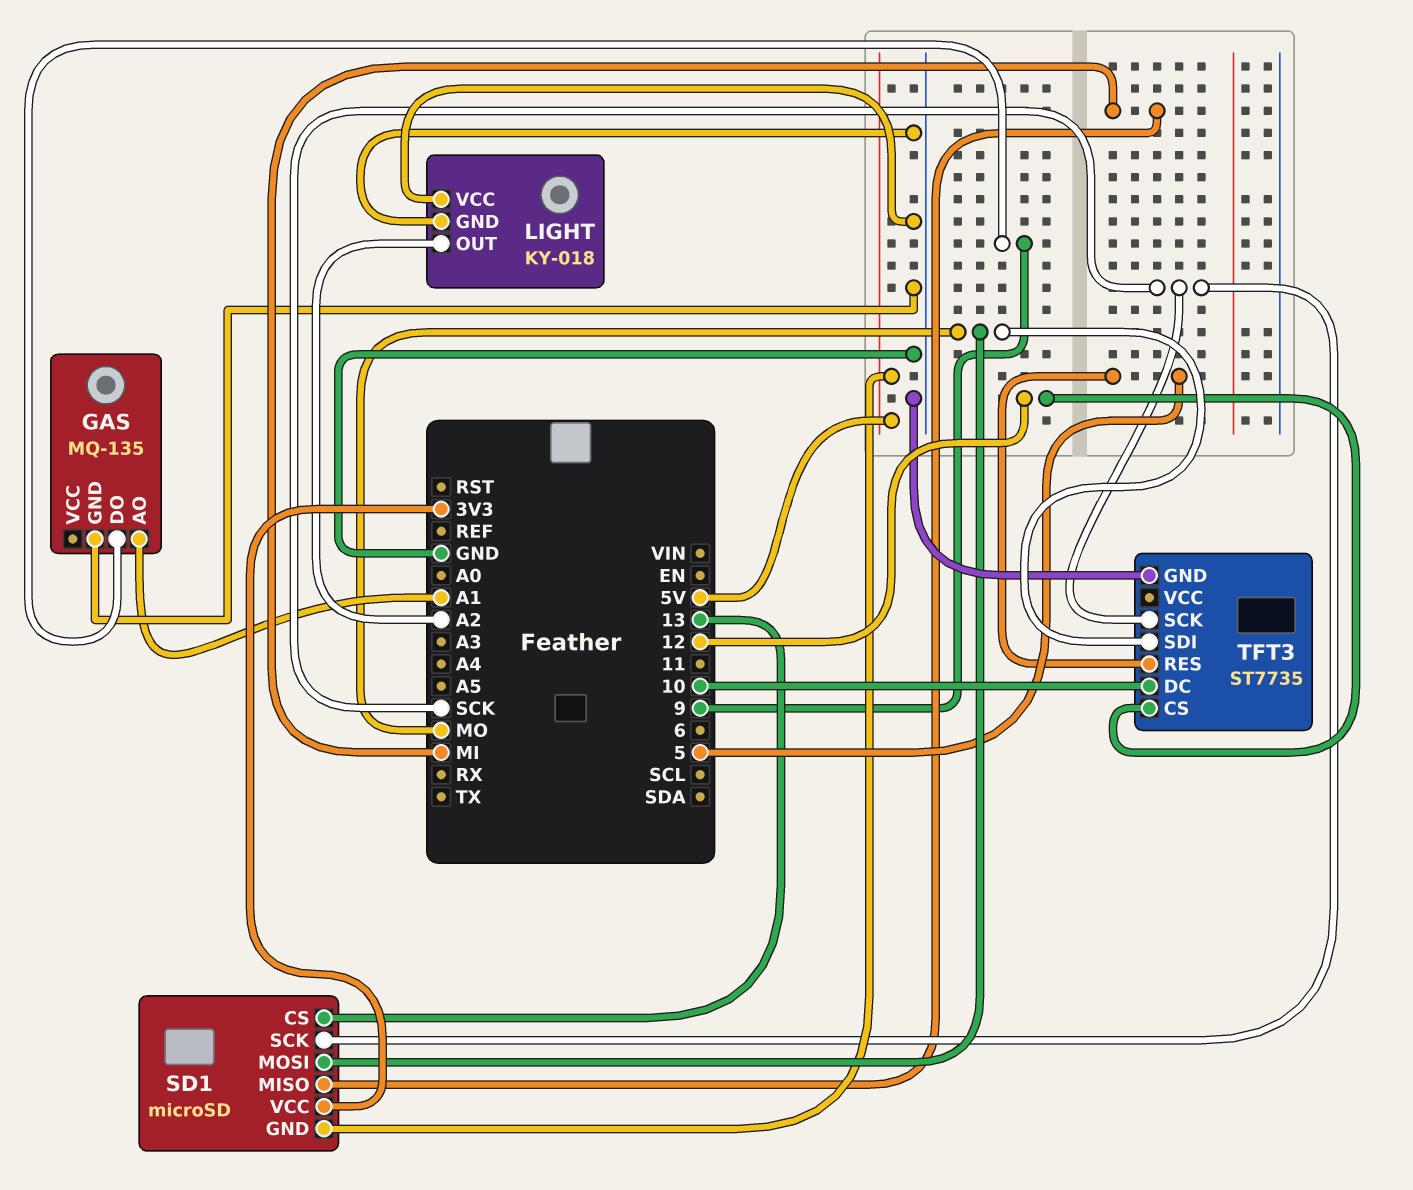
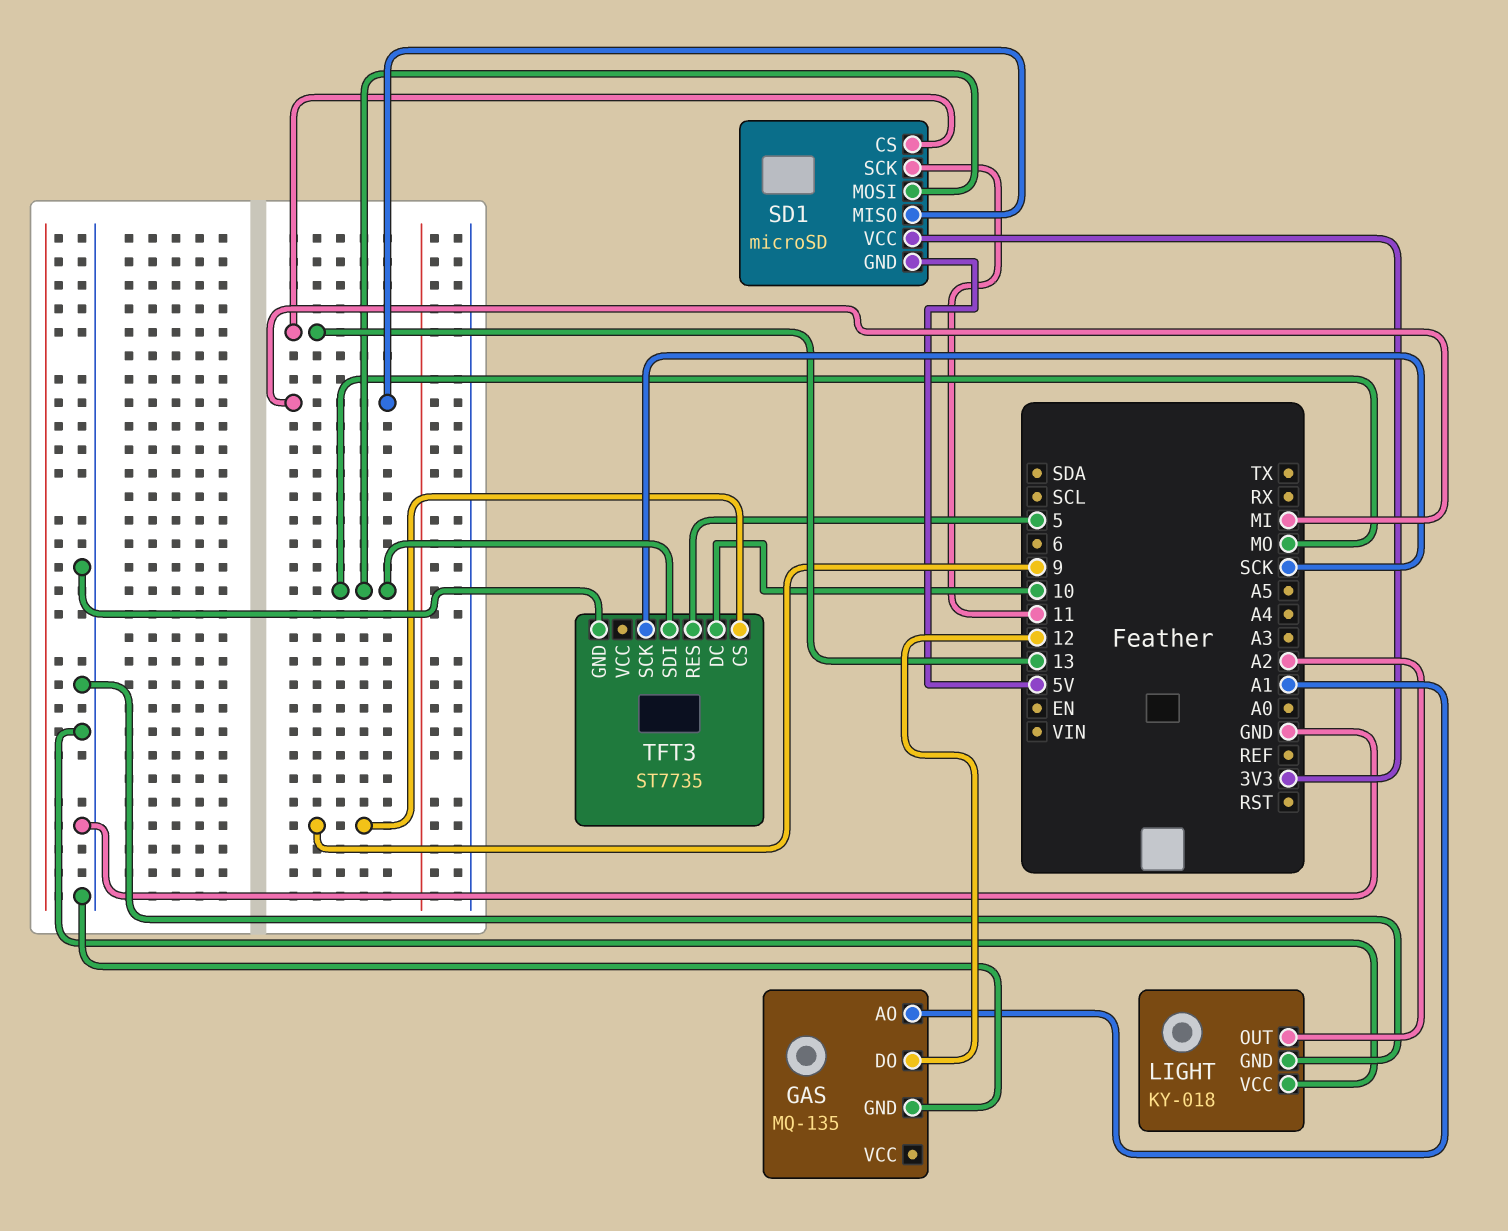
GAS pin DO: 9 -> 12
SD1 pin SCK: SCK -> 11
TFT3 pin CS: 12 -> 9

